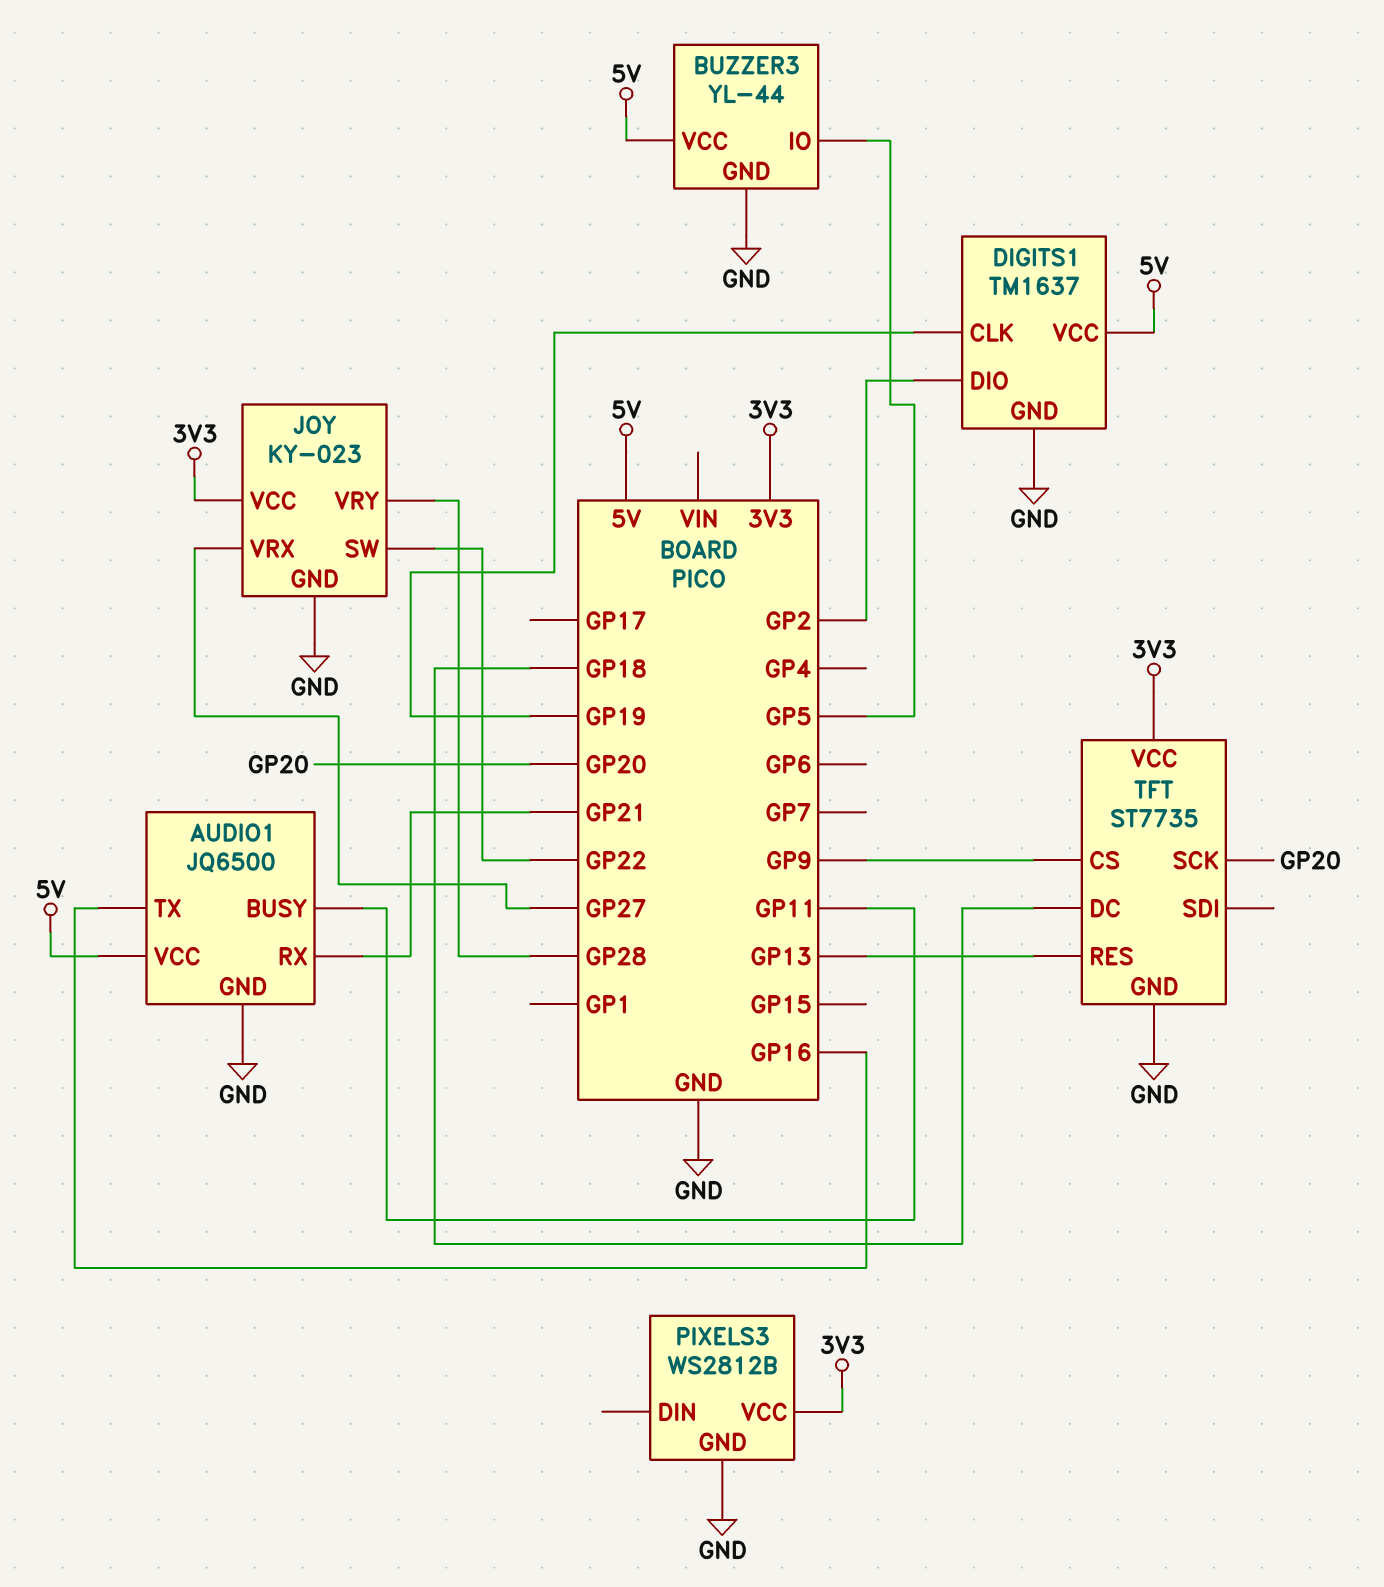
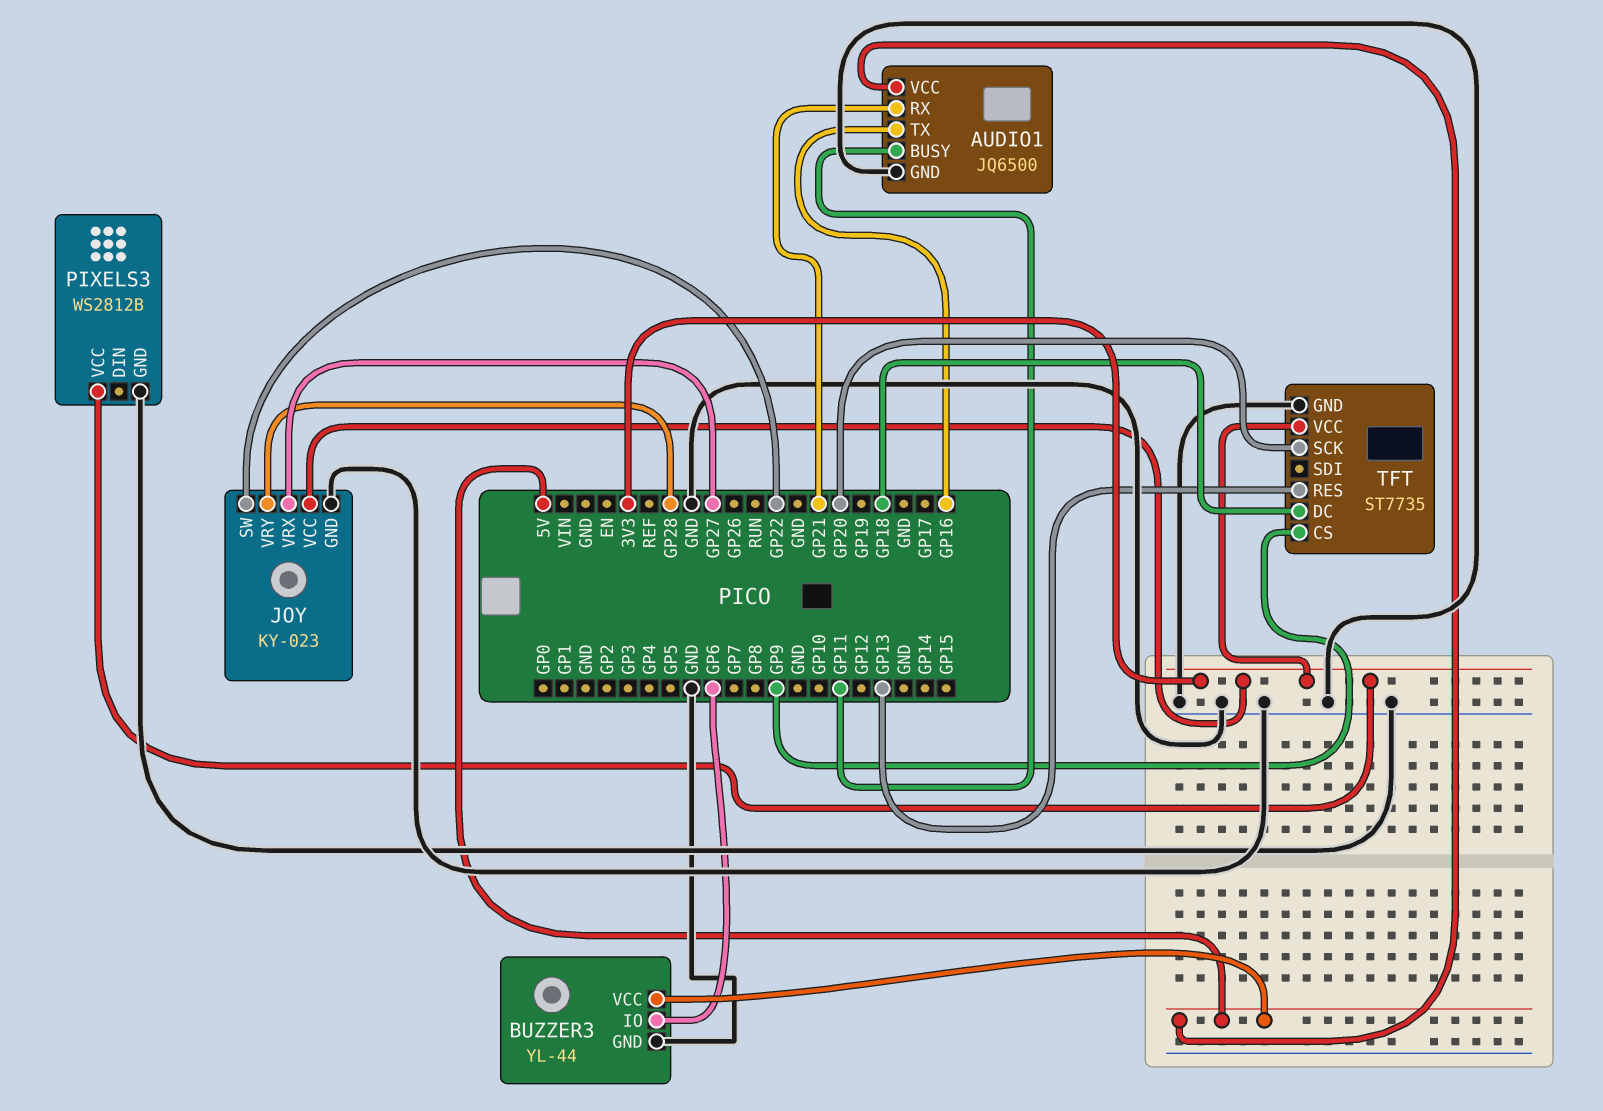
BUZZER3 pin IO: GP5 -> GP6
DIGITS1: TM1637 -> none
DIGITS1 pin CLK: GP19 -> none
DIGITS1 pin DIO: GP2 -> none
DIGITS1 pin GND: GND -> none
DIGITS1 pin VCC: 5V -> none

